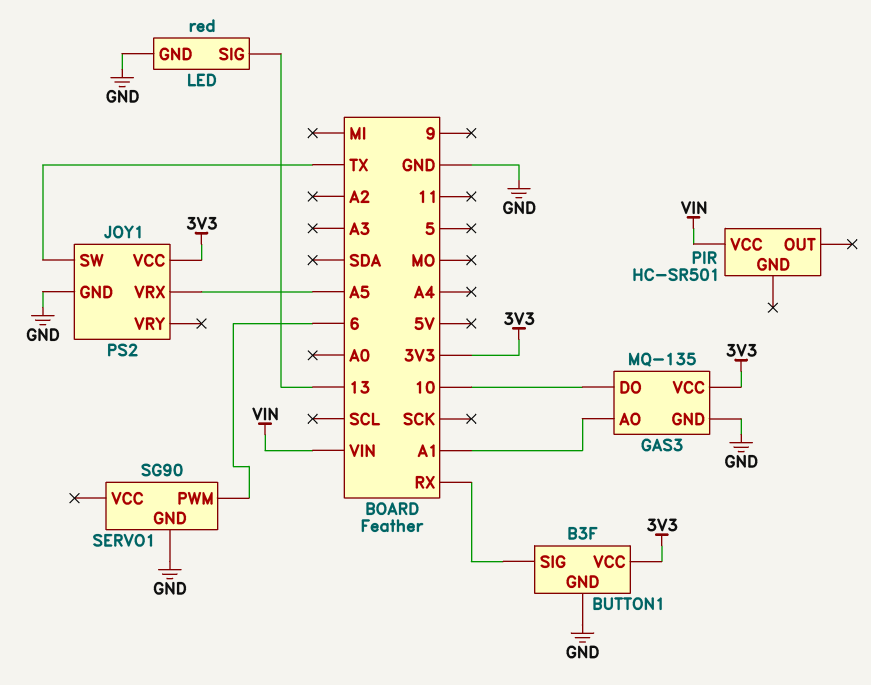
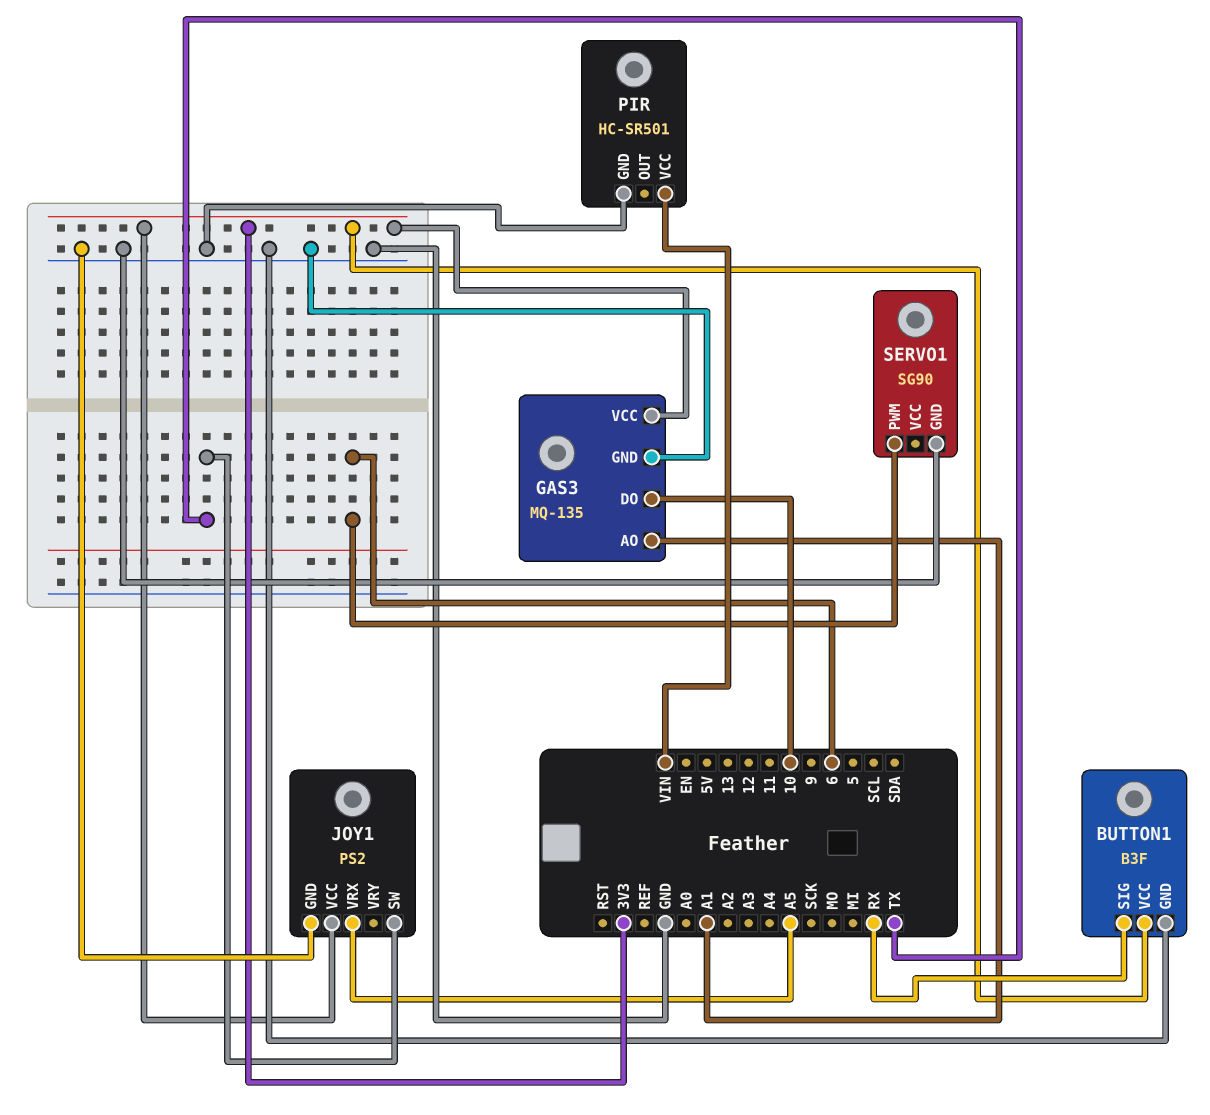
LED: red -> none
LED pin GND: GND -> none
LED pin SIG: 13 -> none
PIR pin GND: none -> GND

